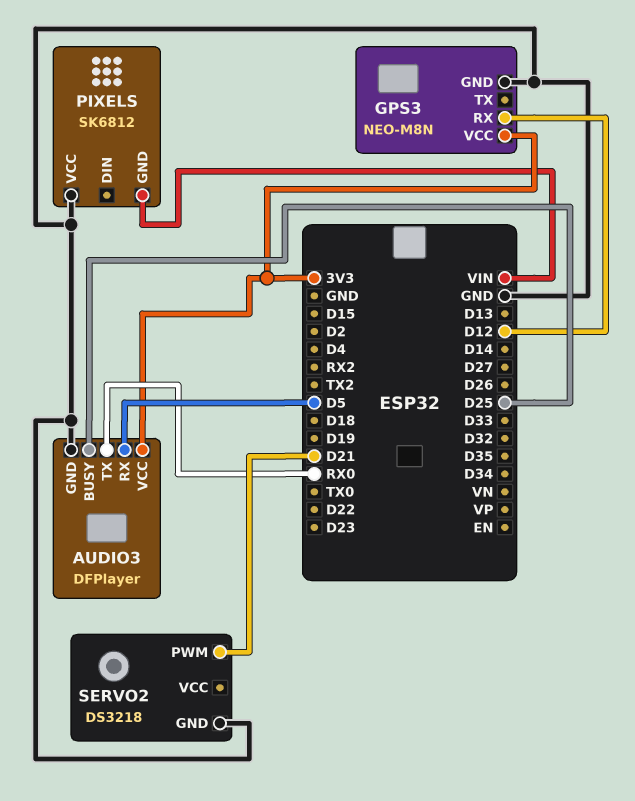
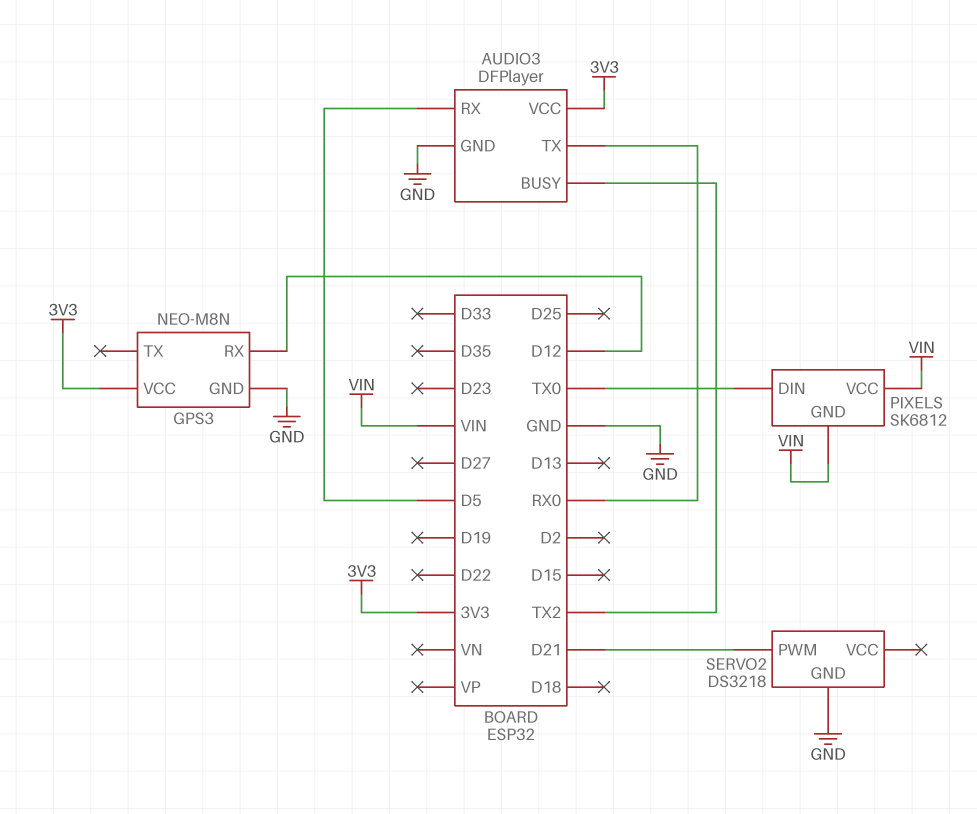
AUDIO3 pin BUSY: D25 -> TX2
PIXELS pin DIN: none -> TX0
PIXELS pin VCC: GND -> VIN

